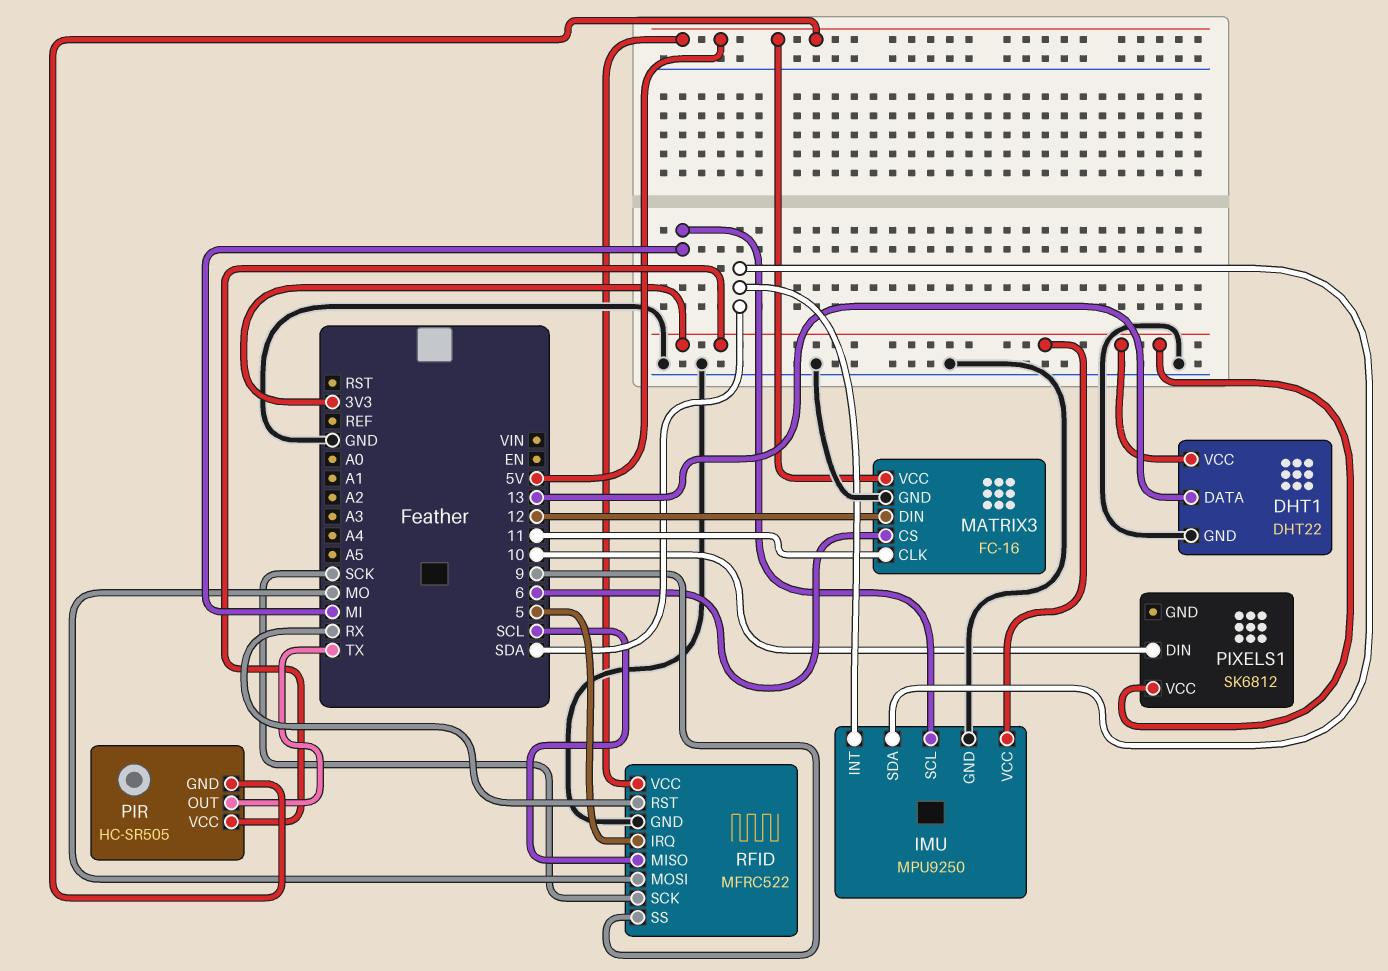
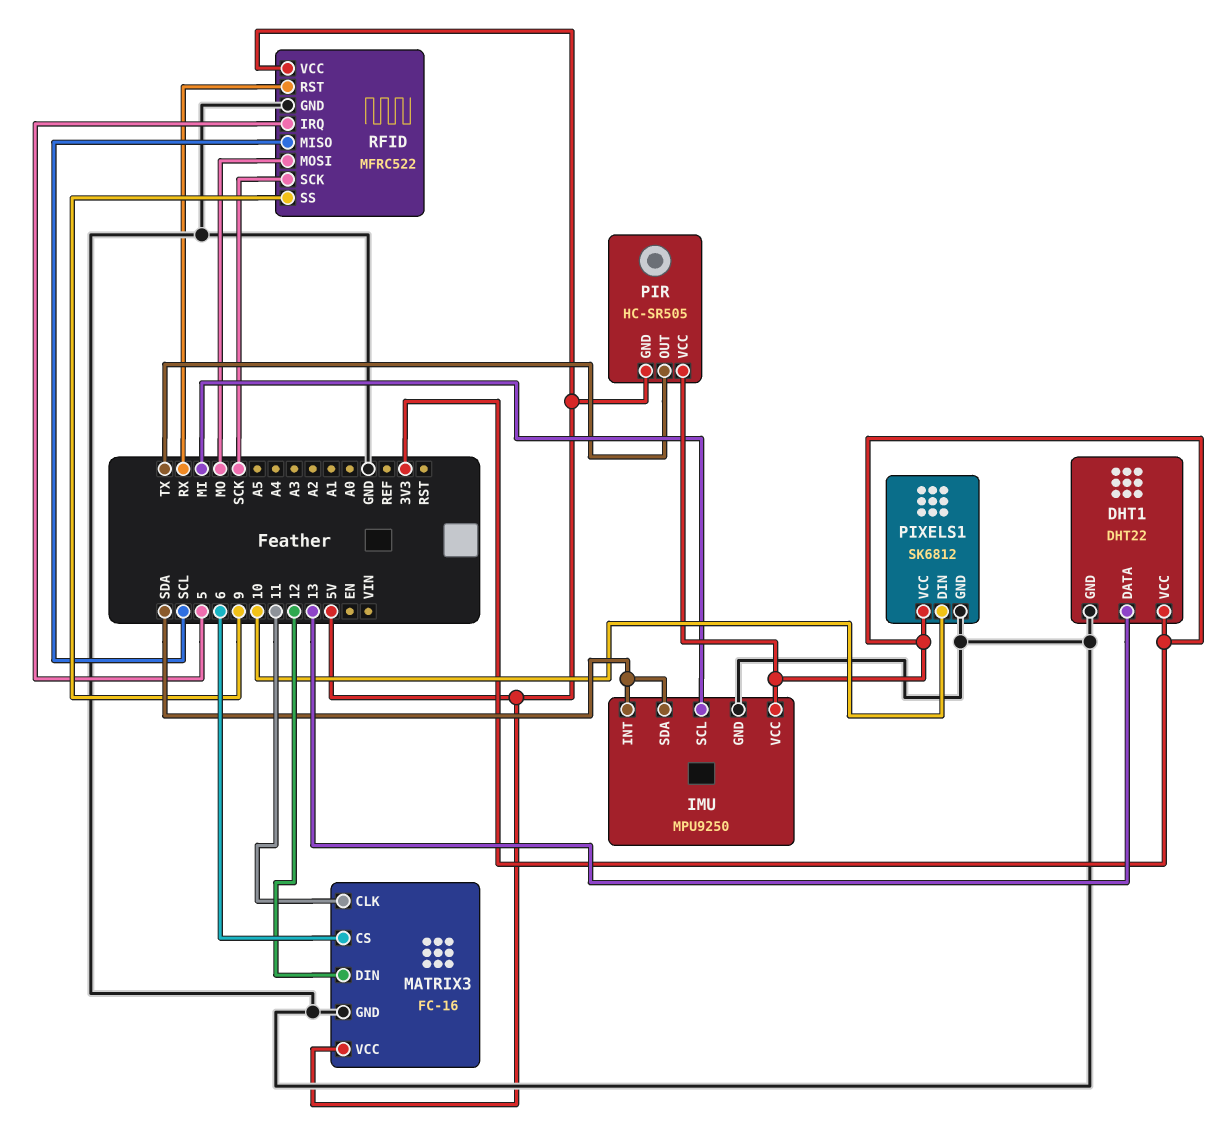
PIXELS1 pin GND: none -> GND

